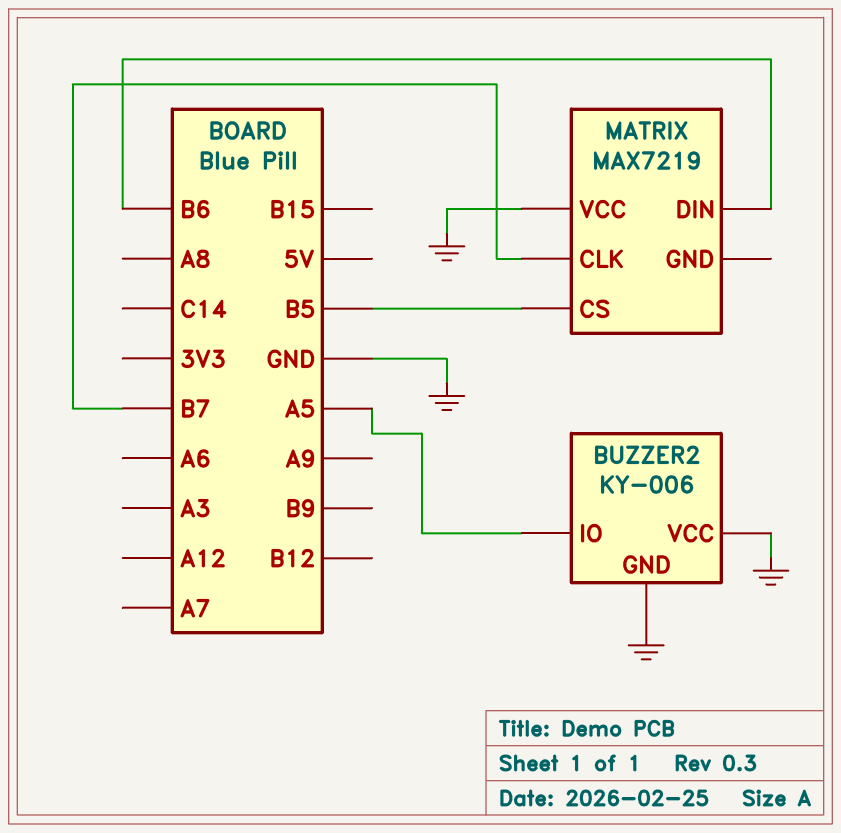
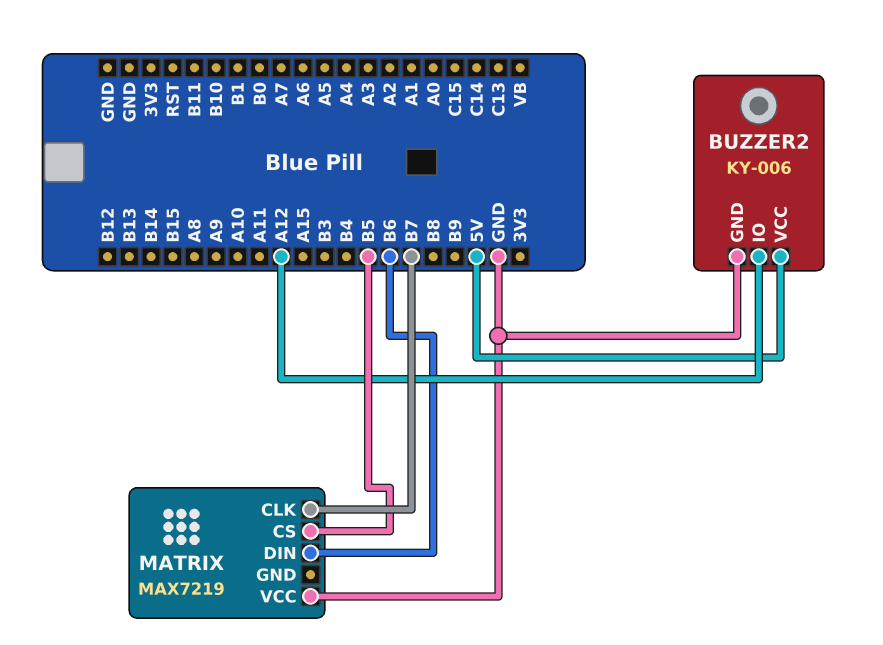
BUZZER2 pin IO: A5 -> A12
BUZZER2 pin VCC: GND -> 5V

